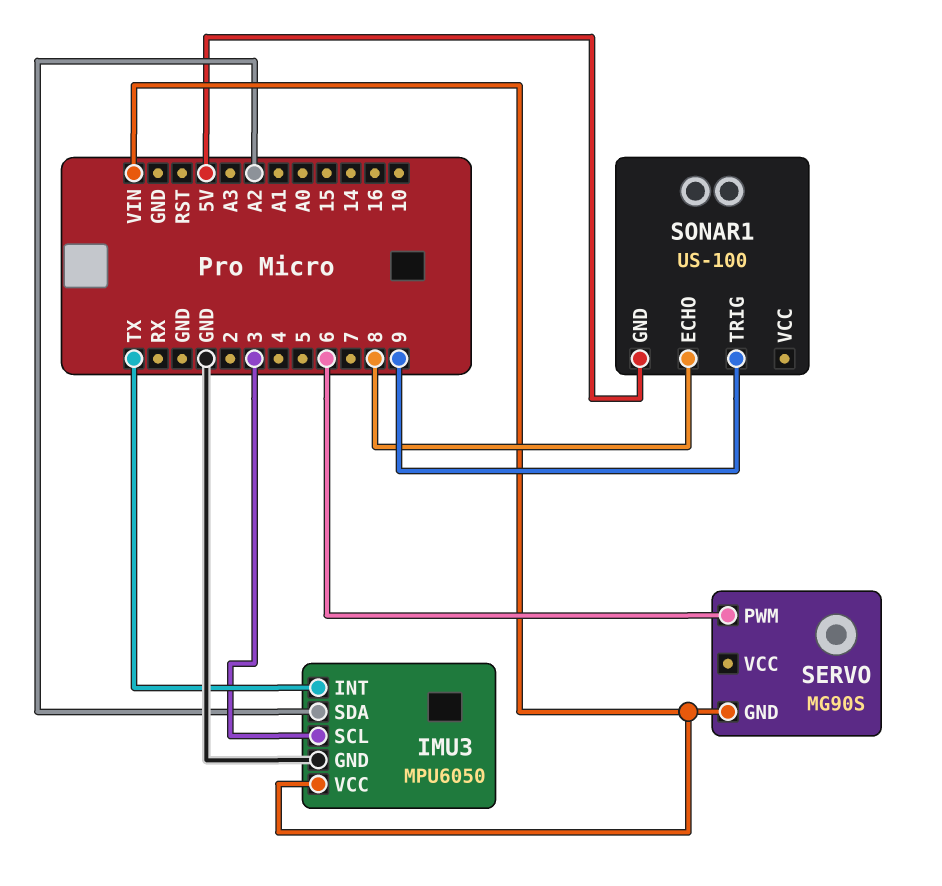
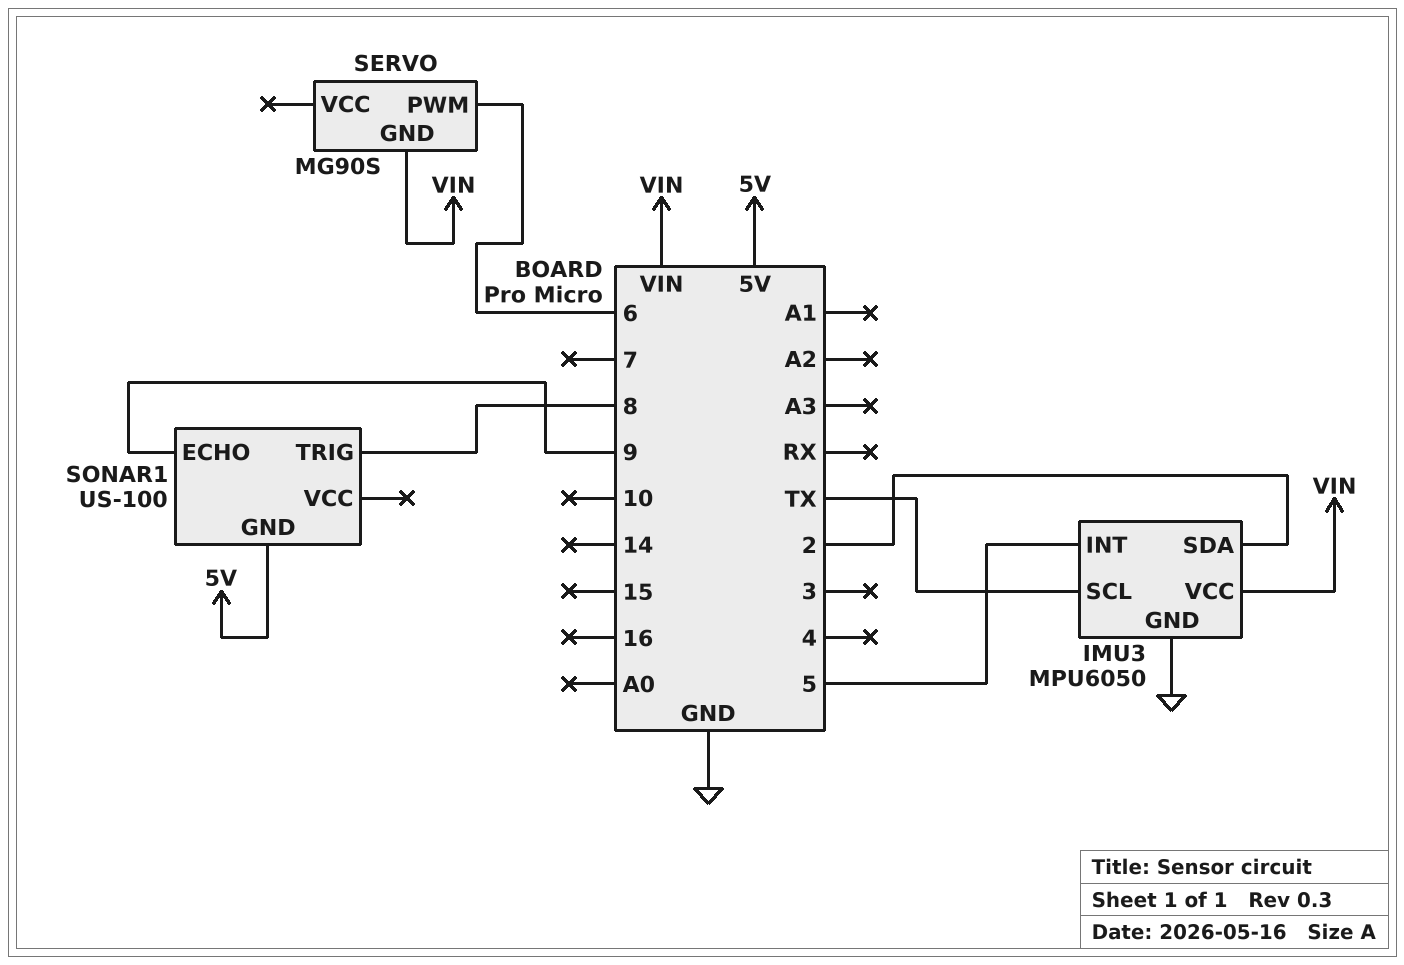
IMU3 pin INT: TX -> 5
IMU3 pin SCL: 3 -> TX
IMU3 pin SDA: A2 -> 2
SONAR1 pin ECHO: 8 -> 9
SONAR1 pin TRIG: 9 -> 8

